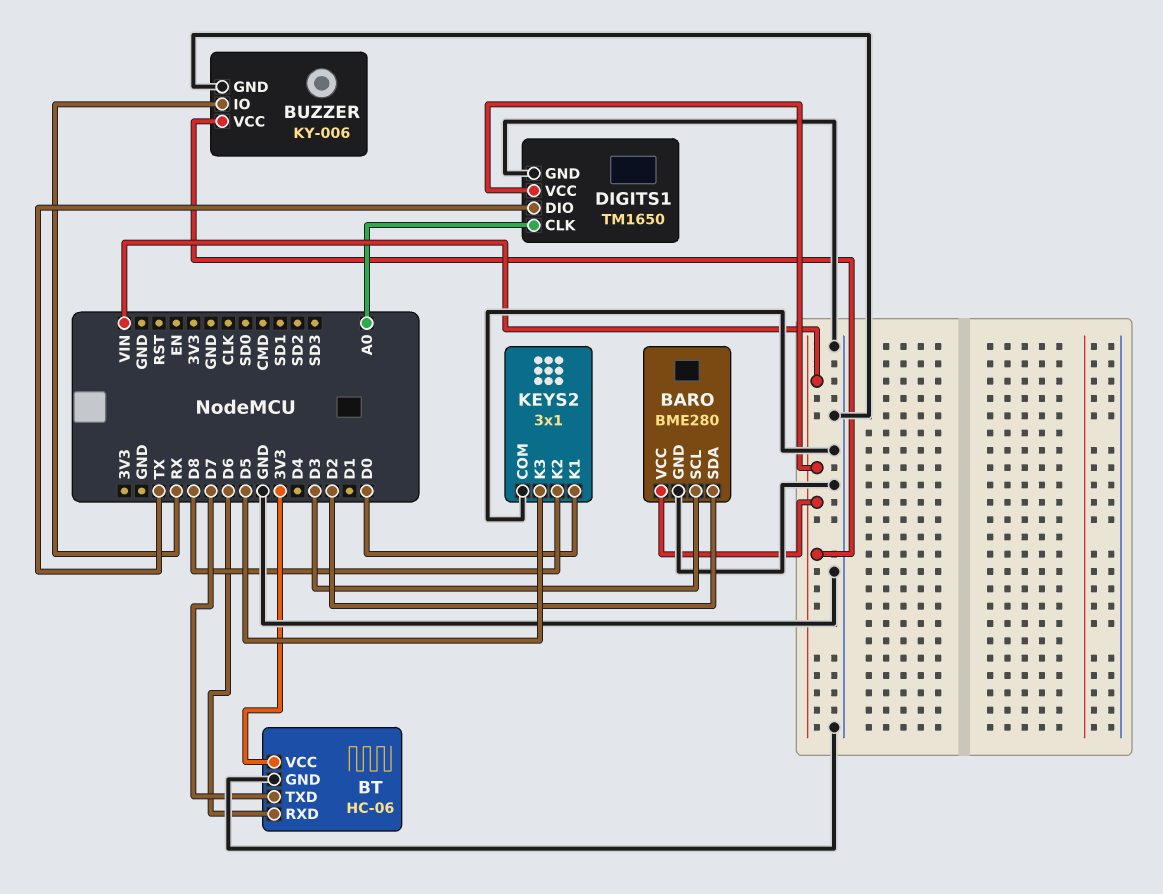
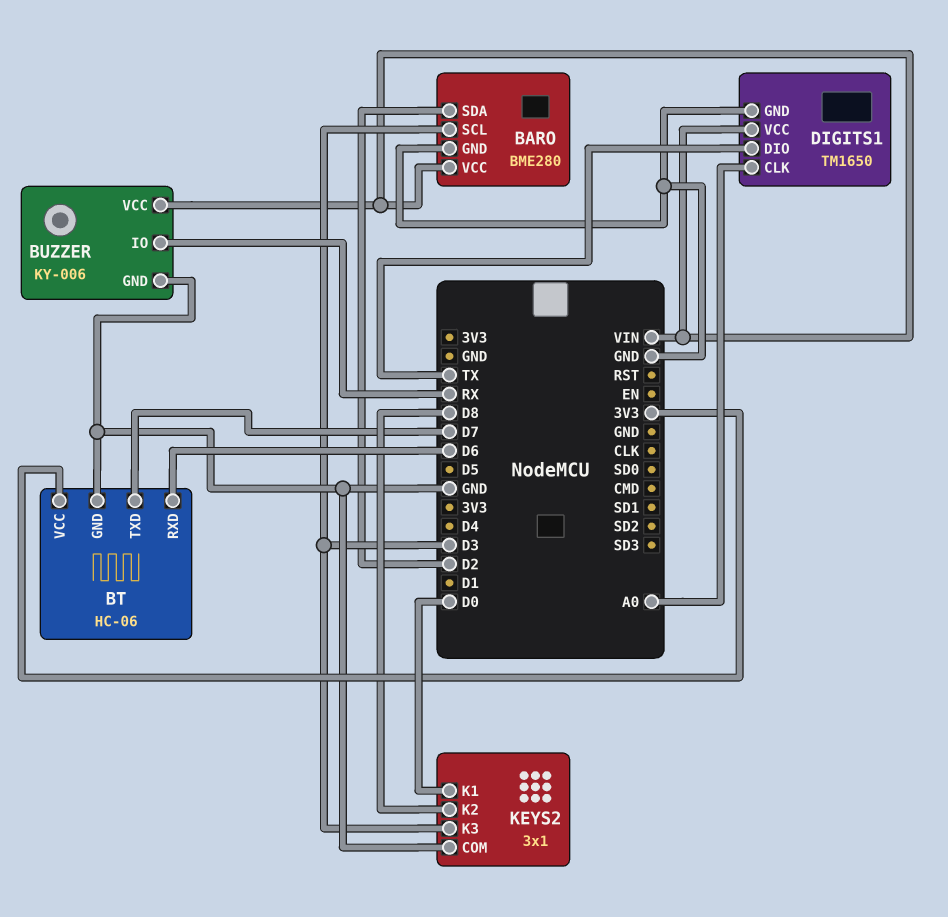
KEYS2 pin K3: D5 -> D3

